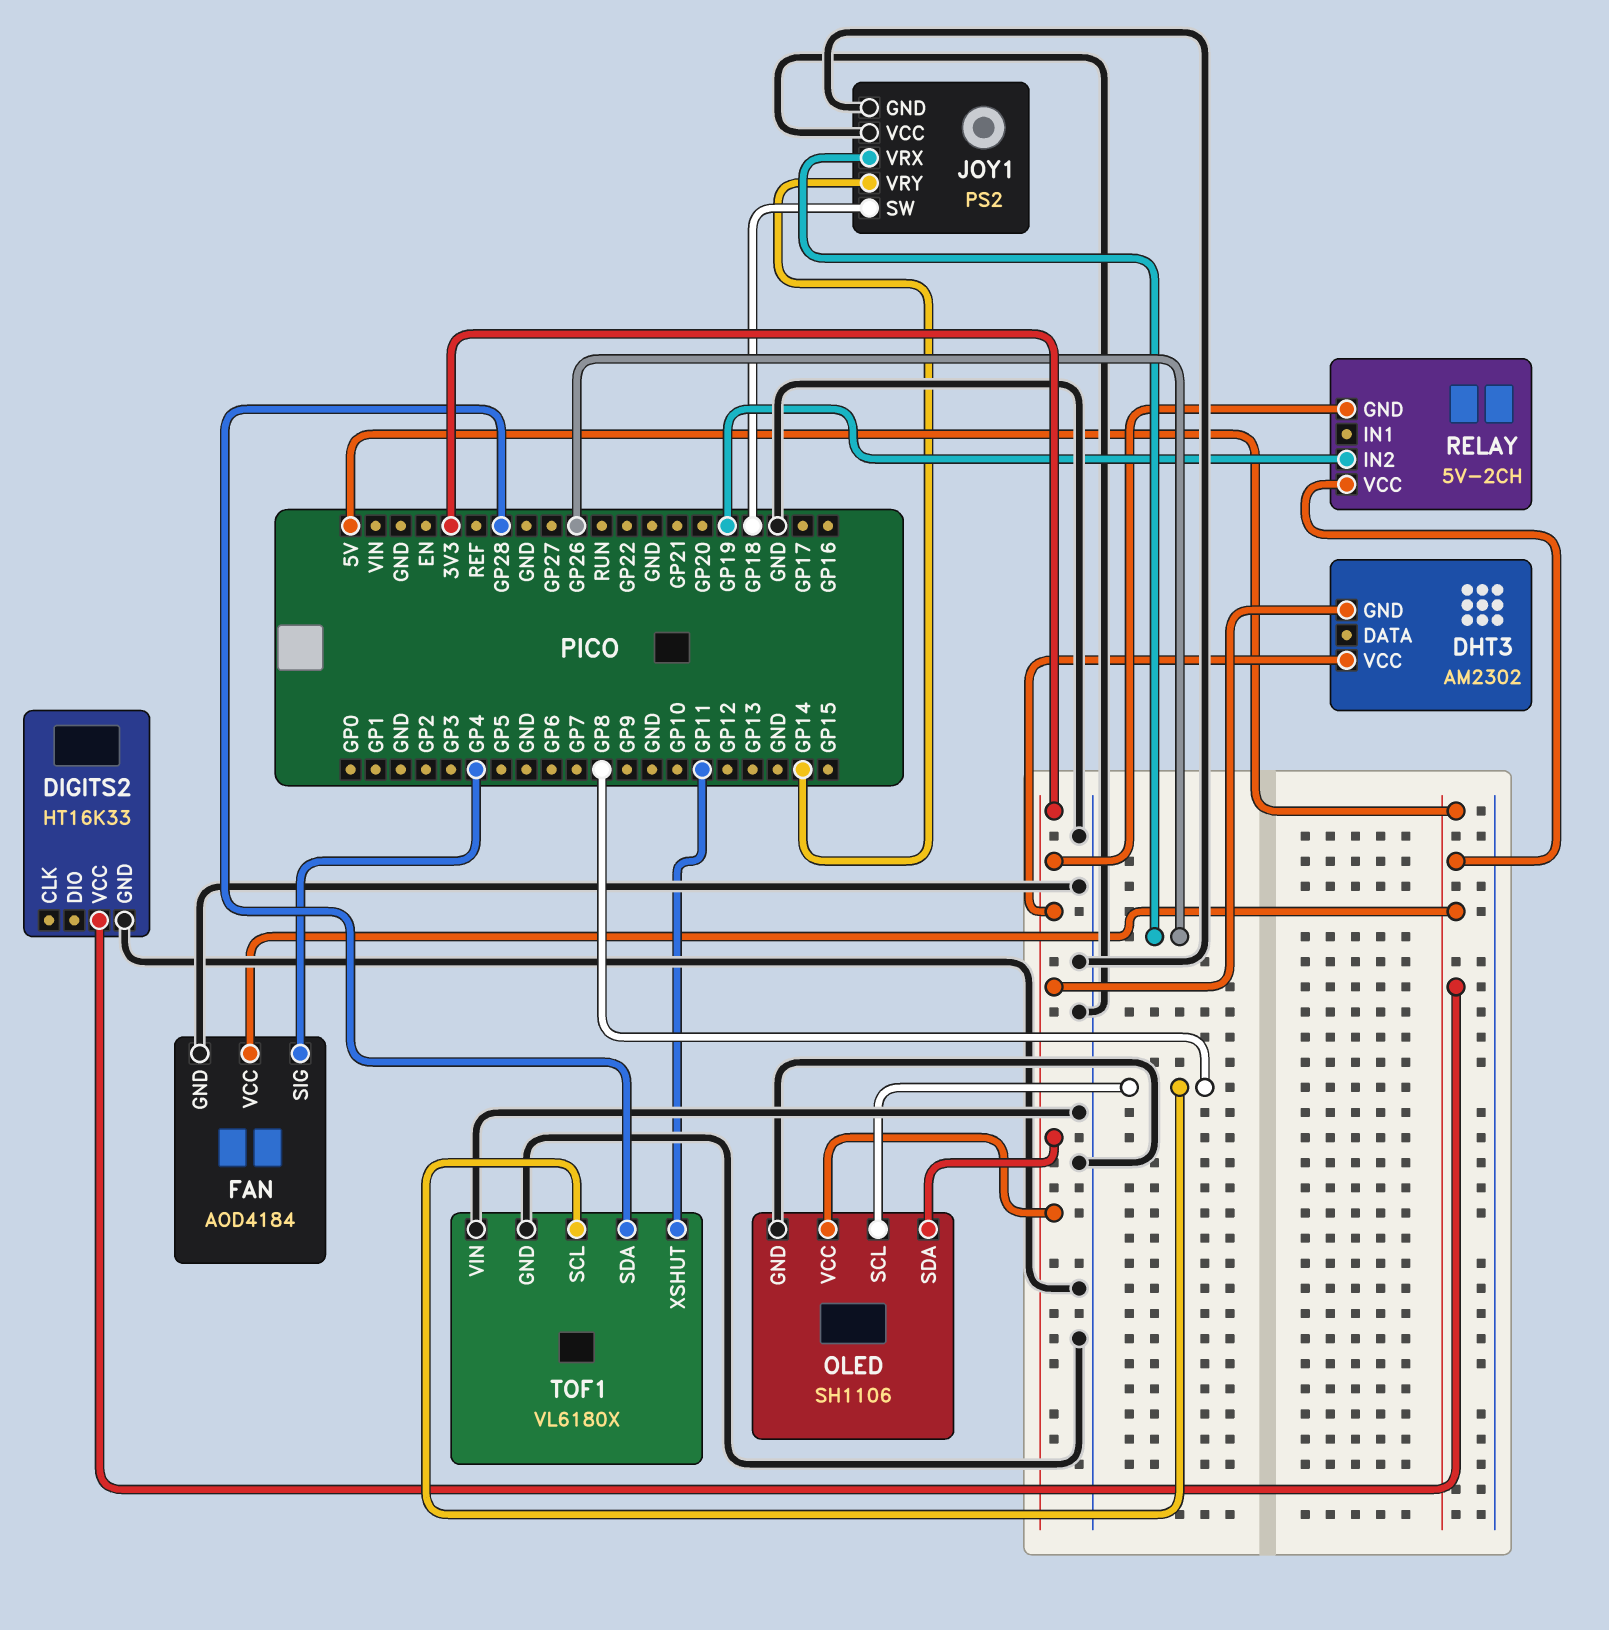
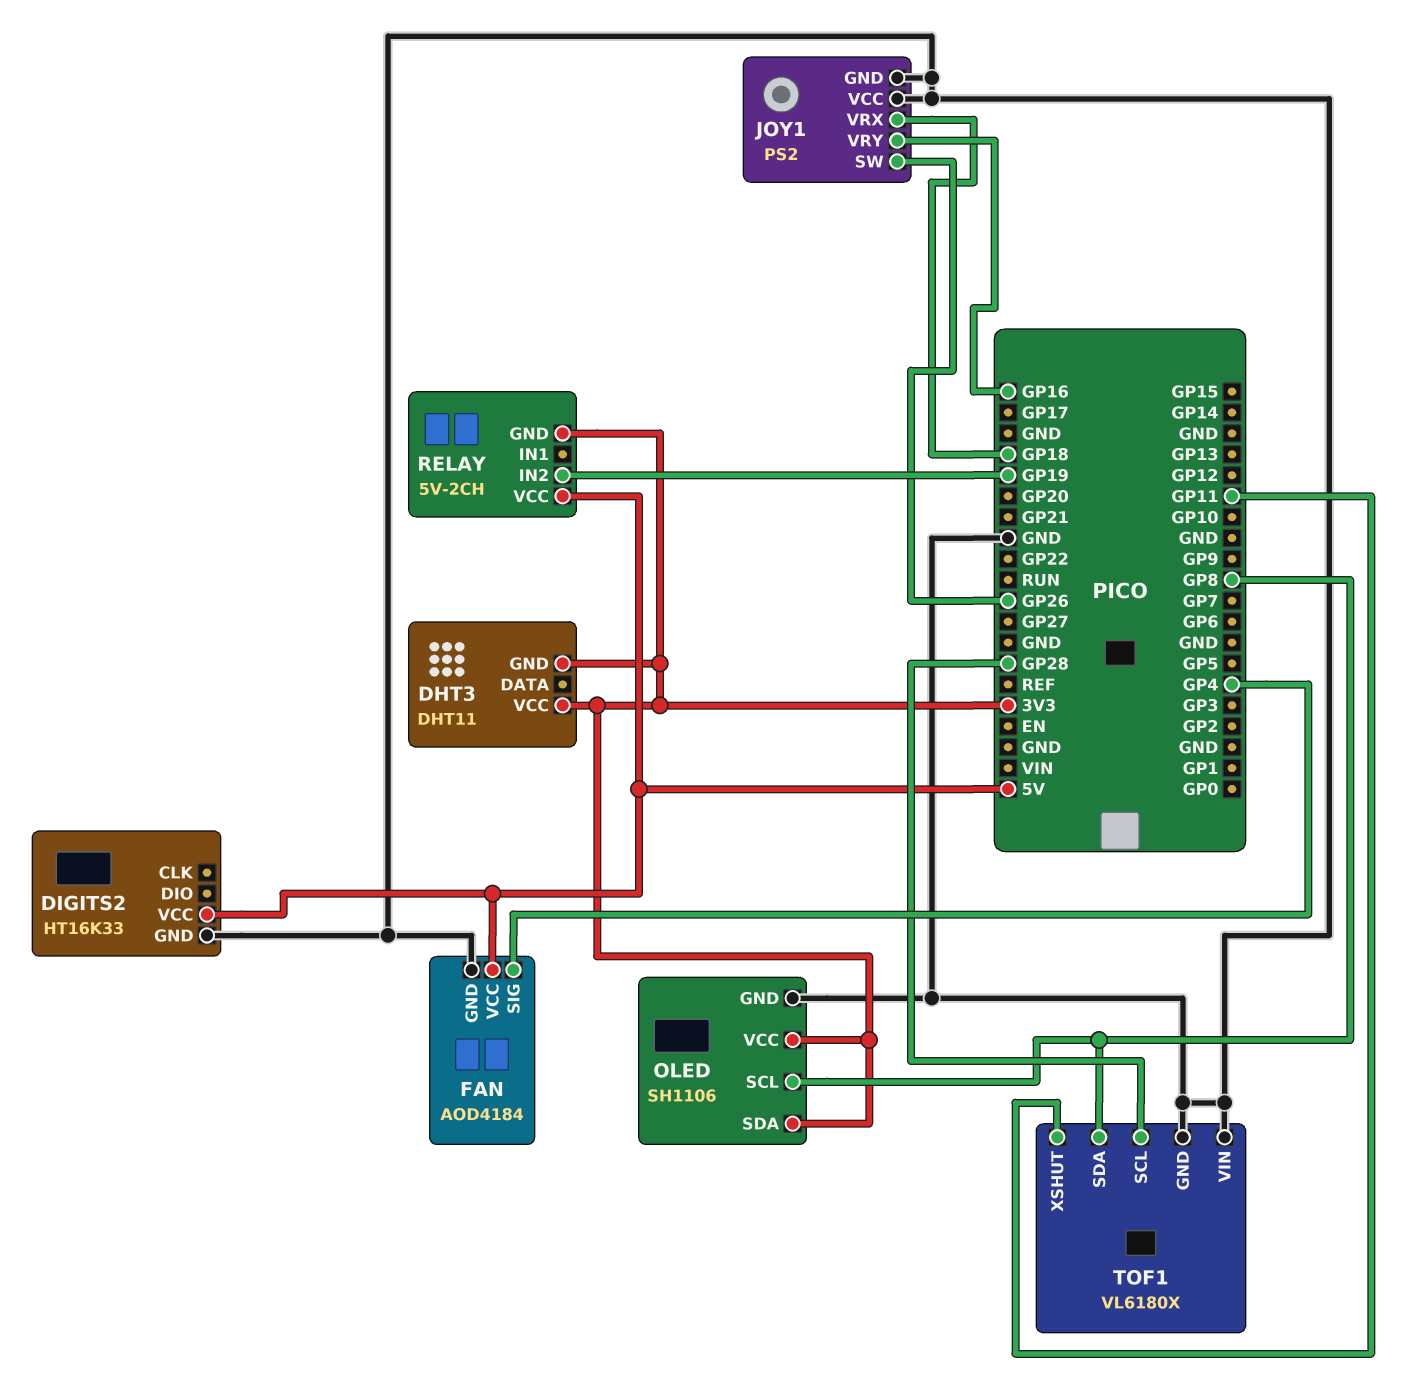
DHT3: AM2302 -> DHT11
JOY1 pin SW: GP18 -> GP26
JOY1 pin VRX: GP26 -> GP18
JOY1 pin VRY: GP14 -> GP16
TOF1 pin SCL: GP8 -> GP28
TOF1 pin SDA: GP28 -> GP8

